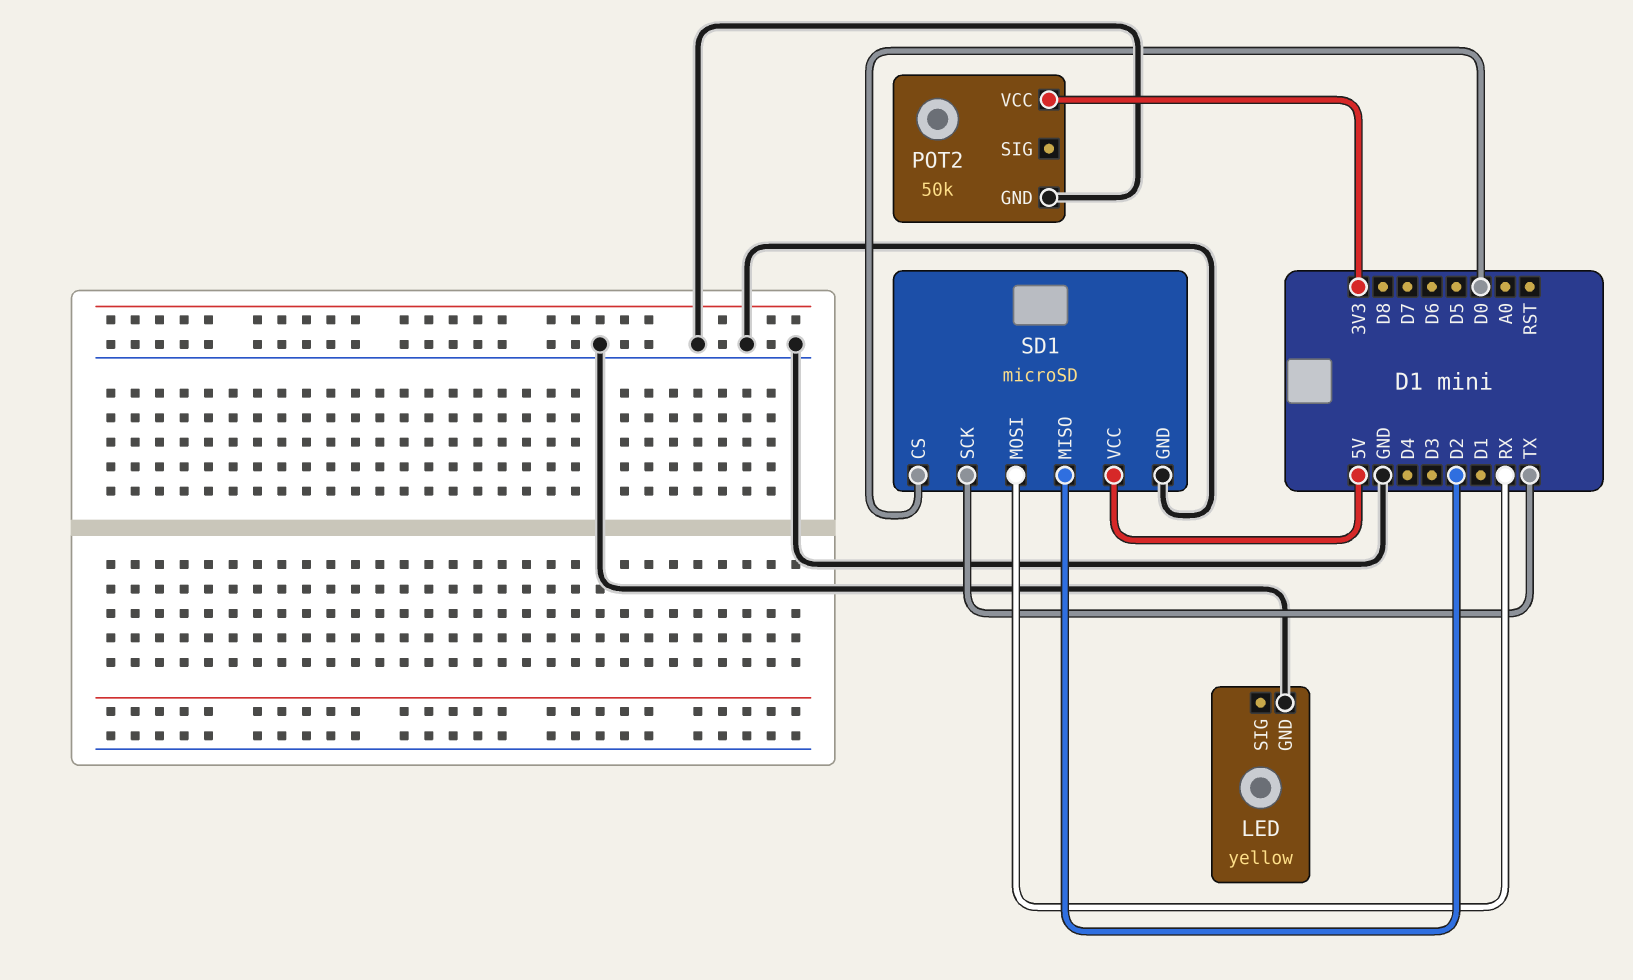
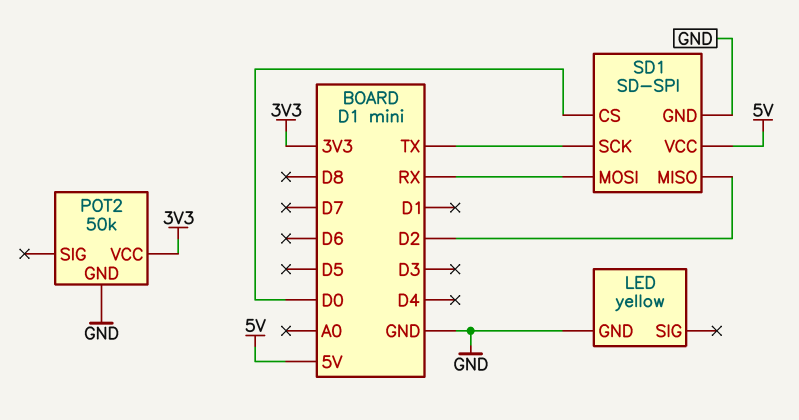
SD1: microSD -> SD-SPI

